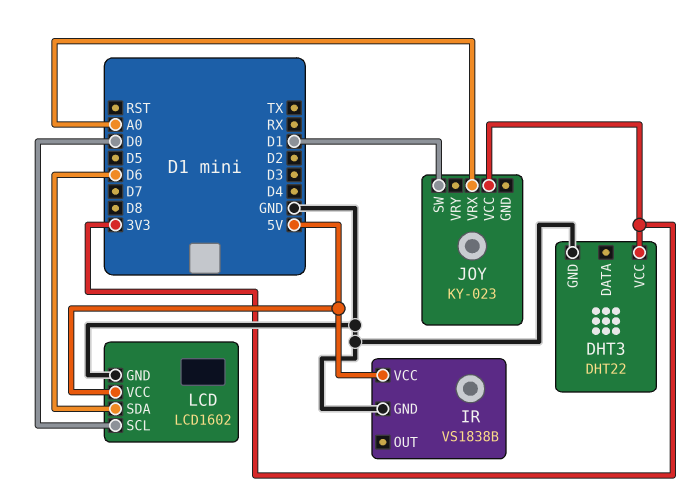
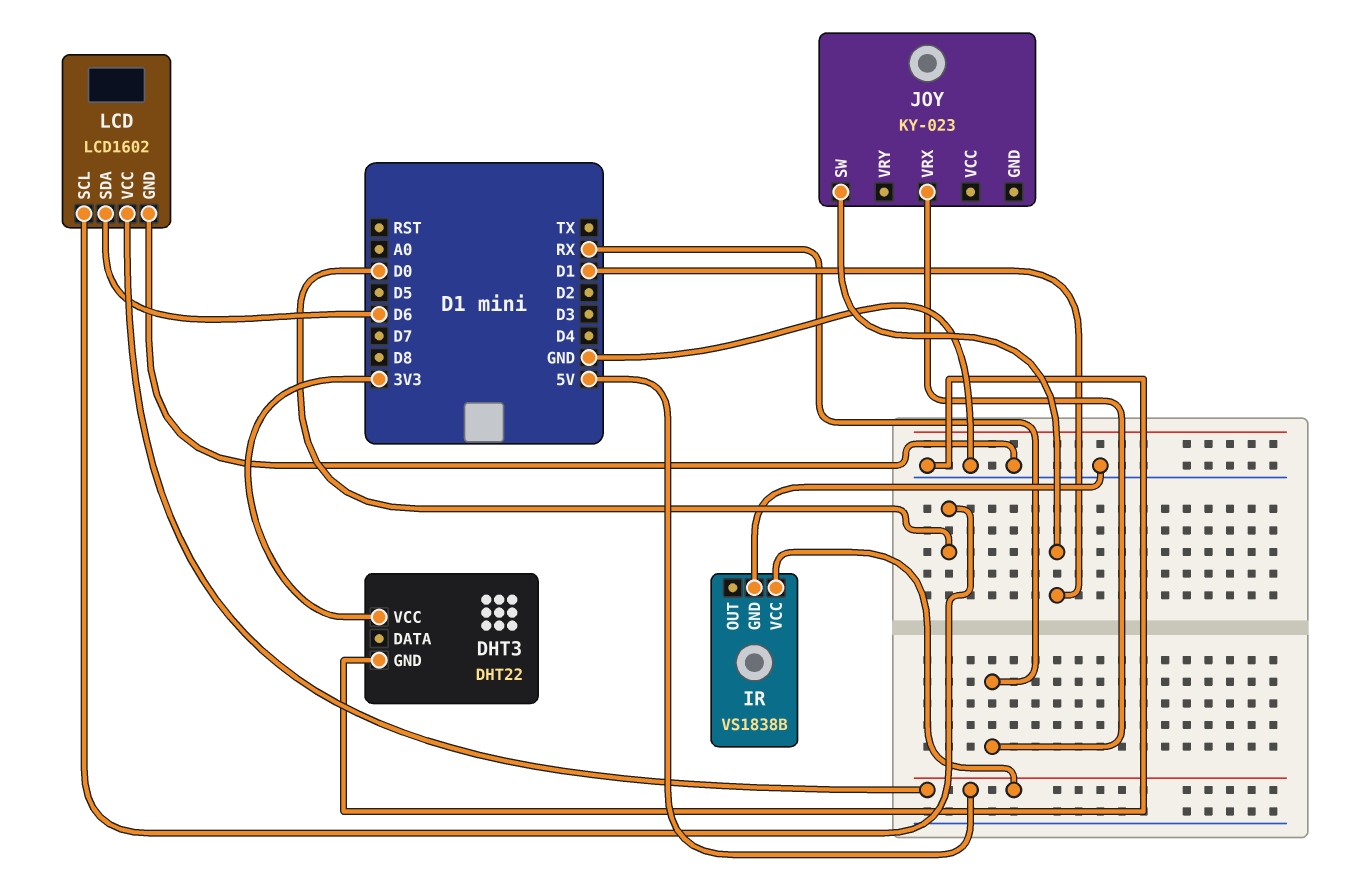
JOY pin VCC: 3V3 -> none
JOY pin VRX: A0 -> RX

